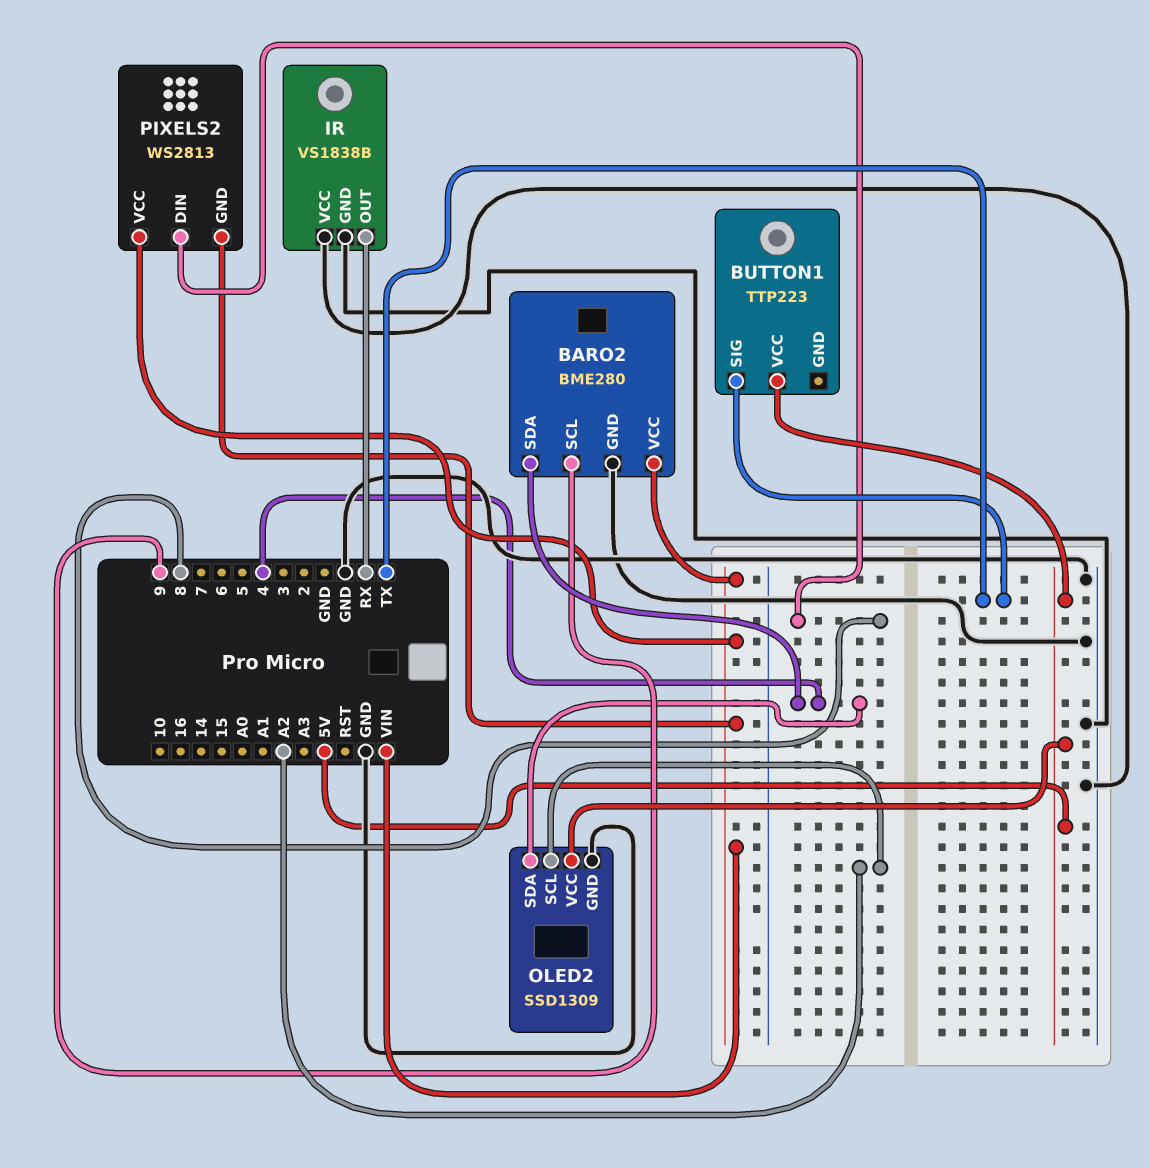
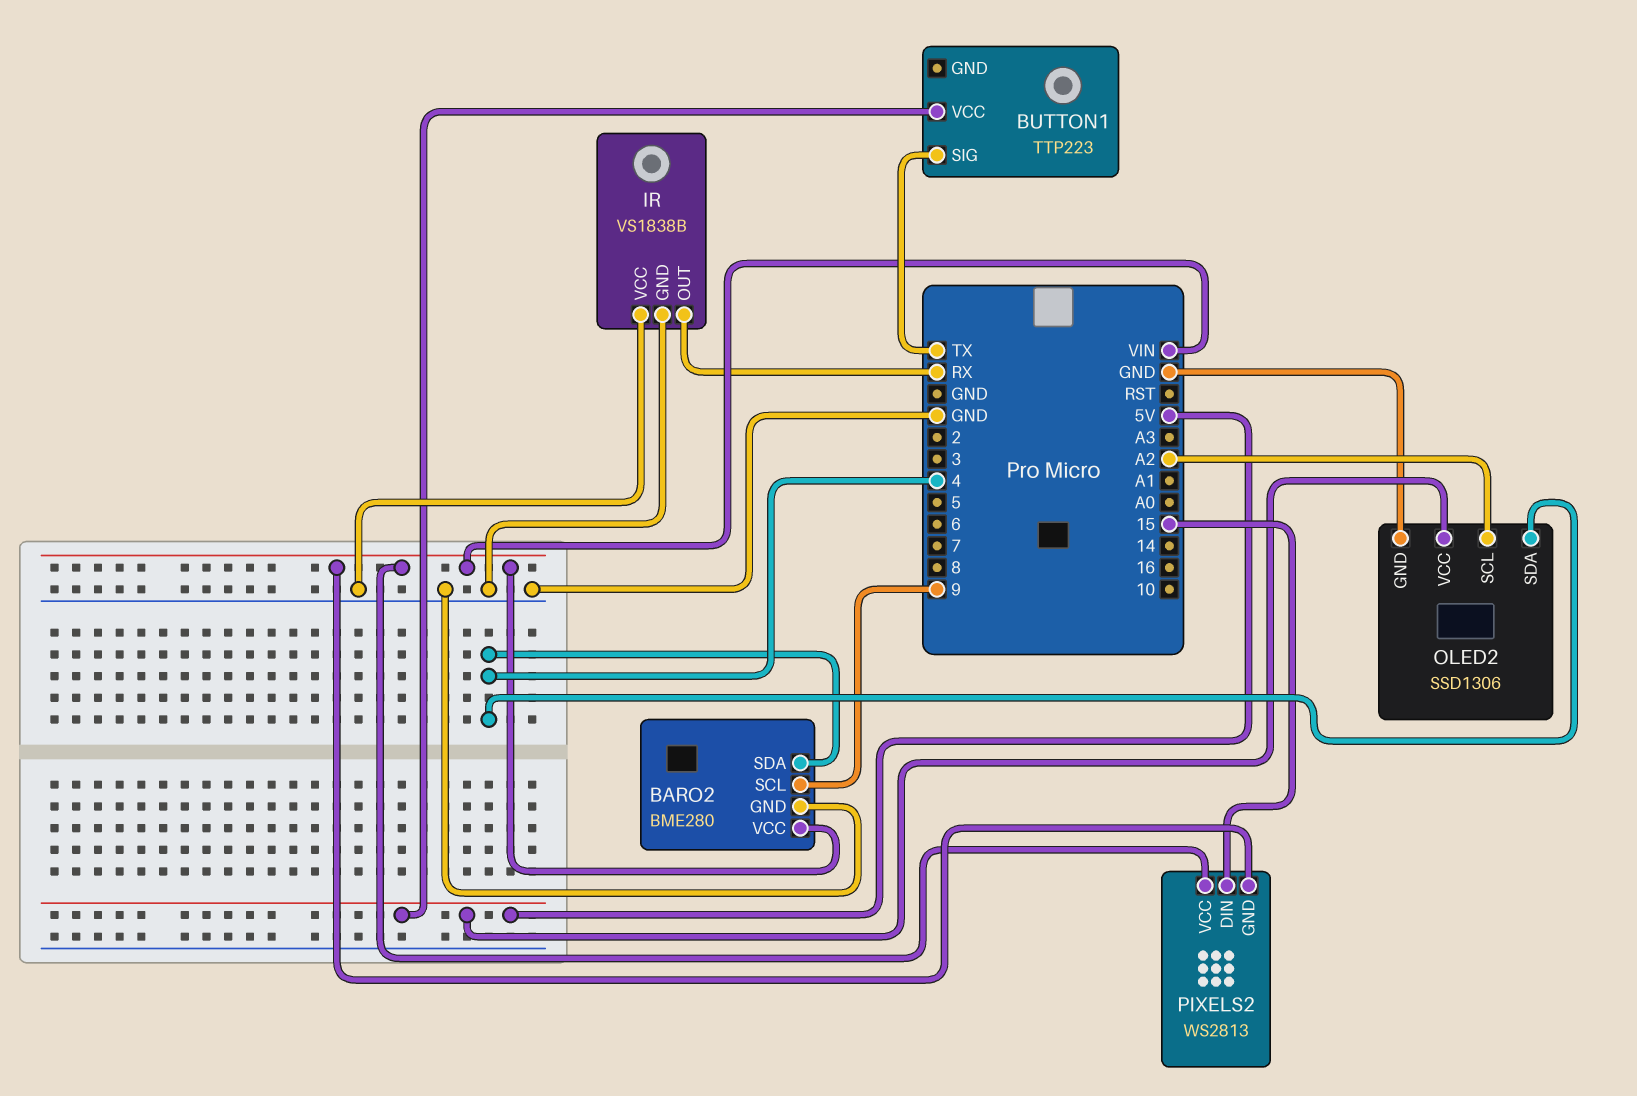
OLED2: SSD1309 -> SSD1306
PIXELS2 pin DIN: 8 -> 15

